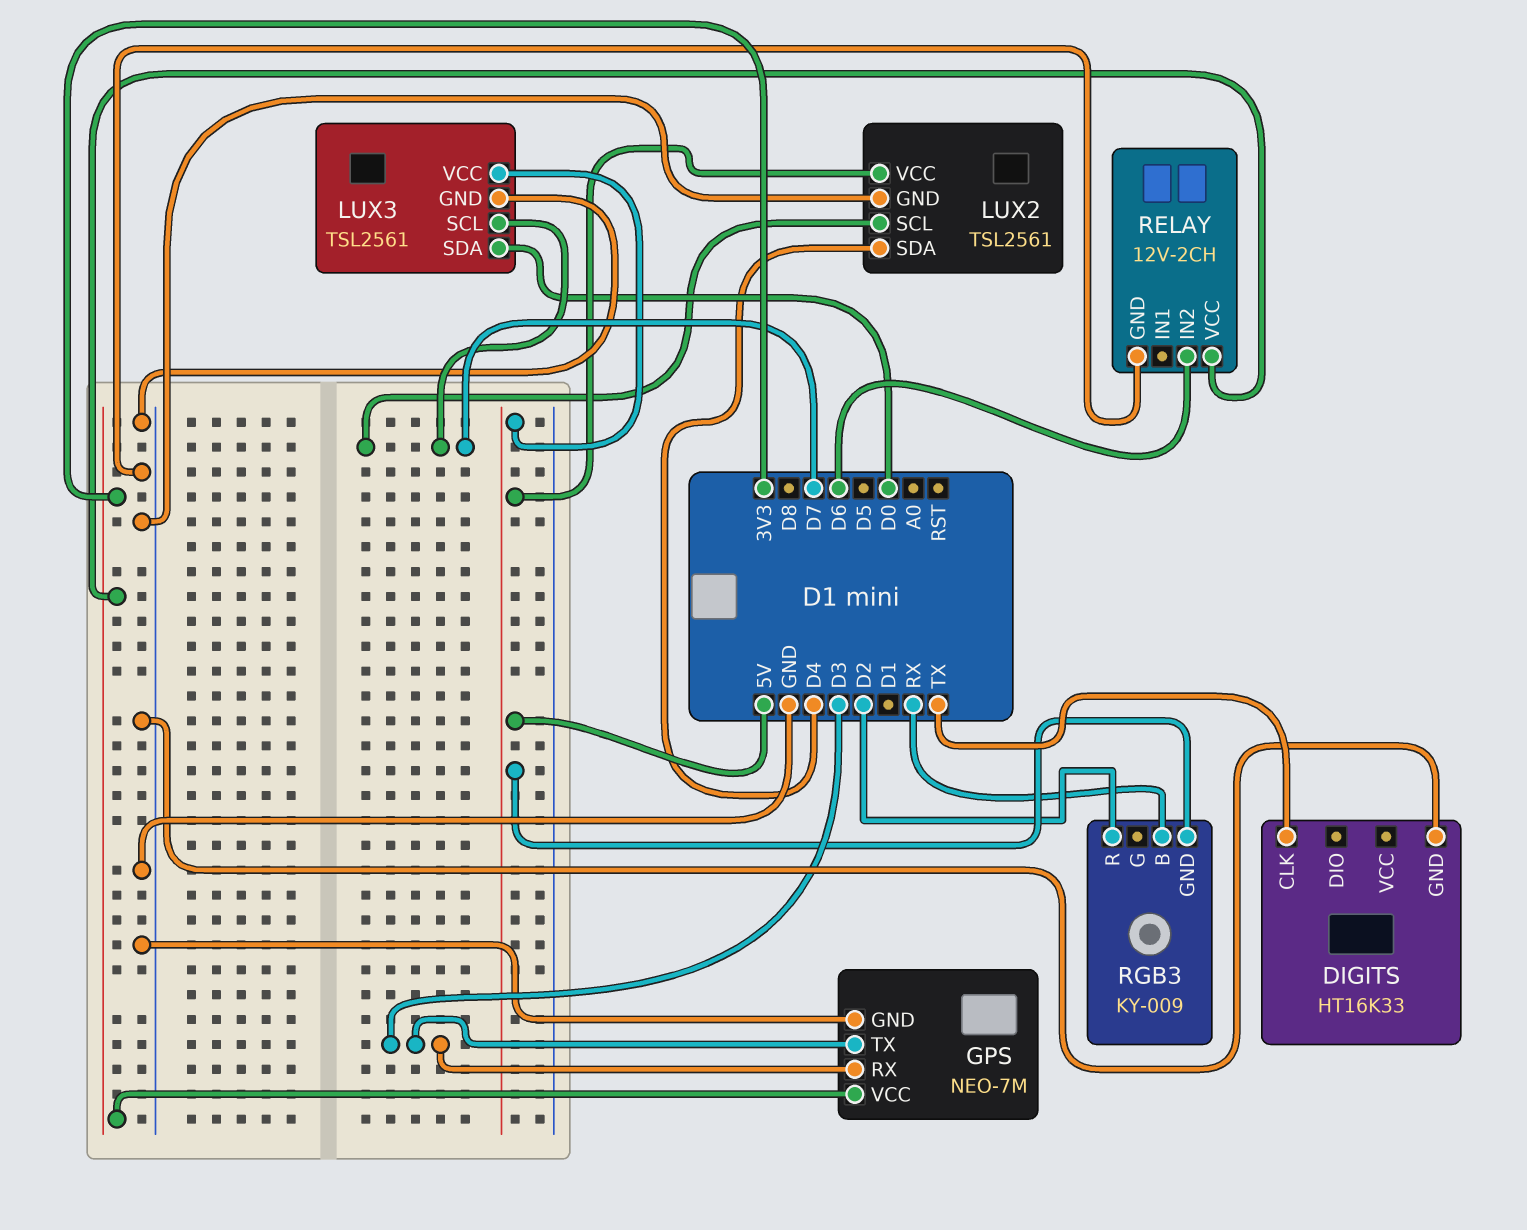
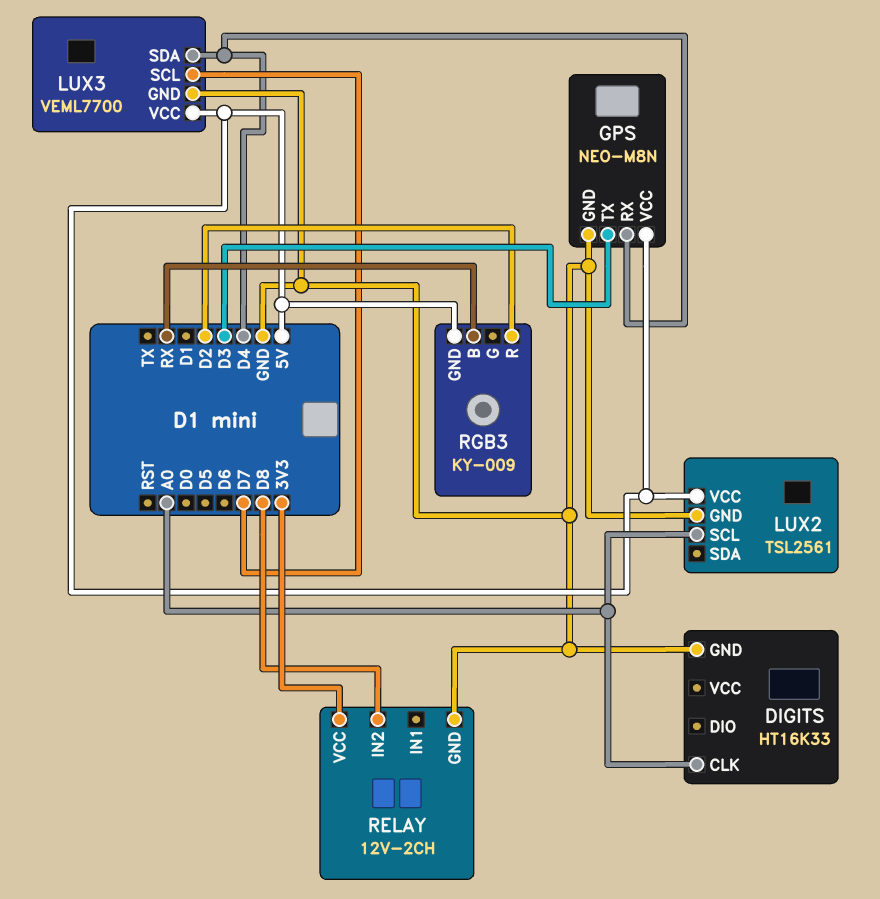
DIGITS pin CLK: TX -> A0
GPS: NEO-7M -> NEO-M8N
GPS pin RX: D3 -> D4
GPS pin VCC: 3V3 -> 5V
LUX2 pin SCL: D7 -> A0
LUX2 pin SDA: D4 -> none
LUX3: TSL2561 -> VEML7700
LUX3 pin SDA: D0 -> D4
RELAY pin IN2: D6 -> D8

